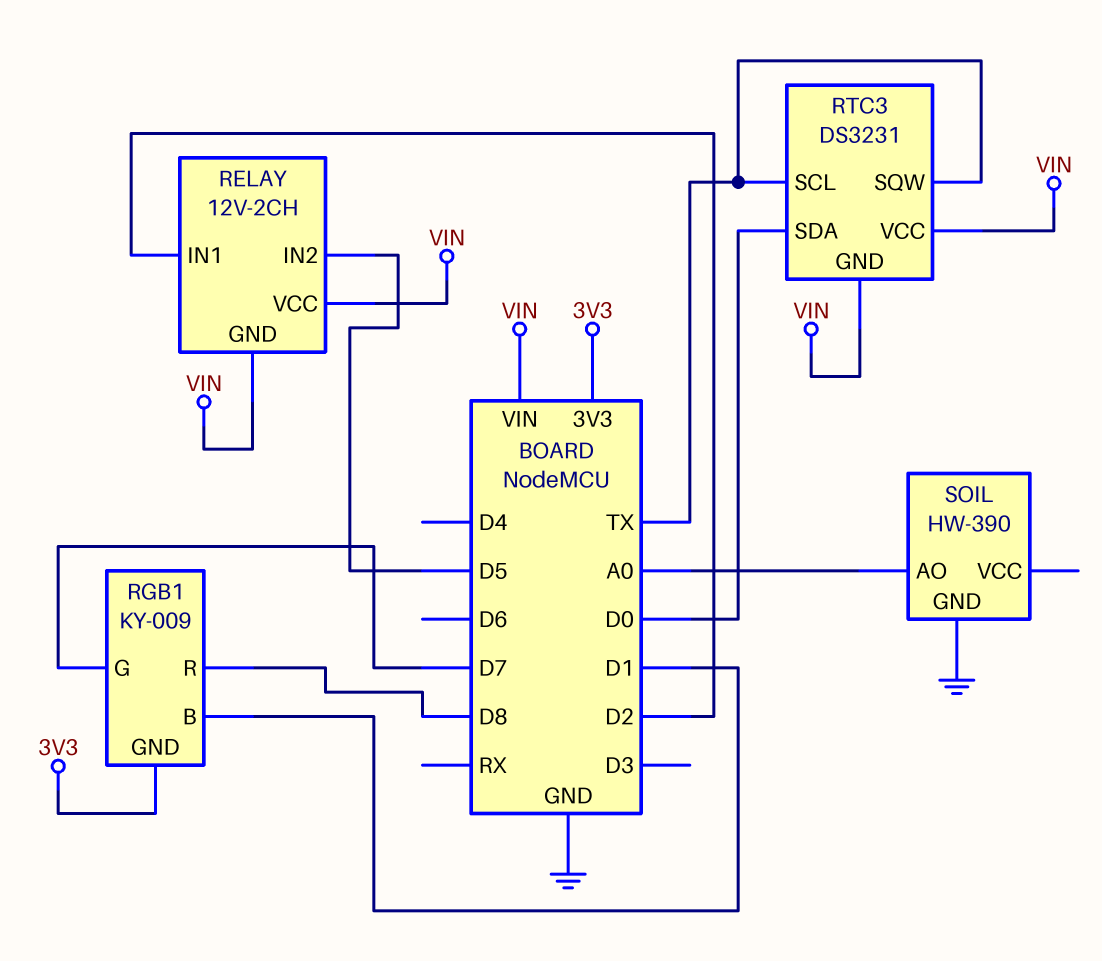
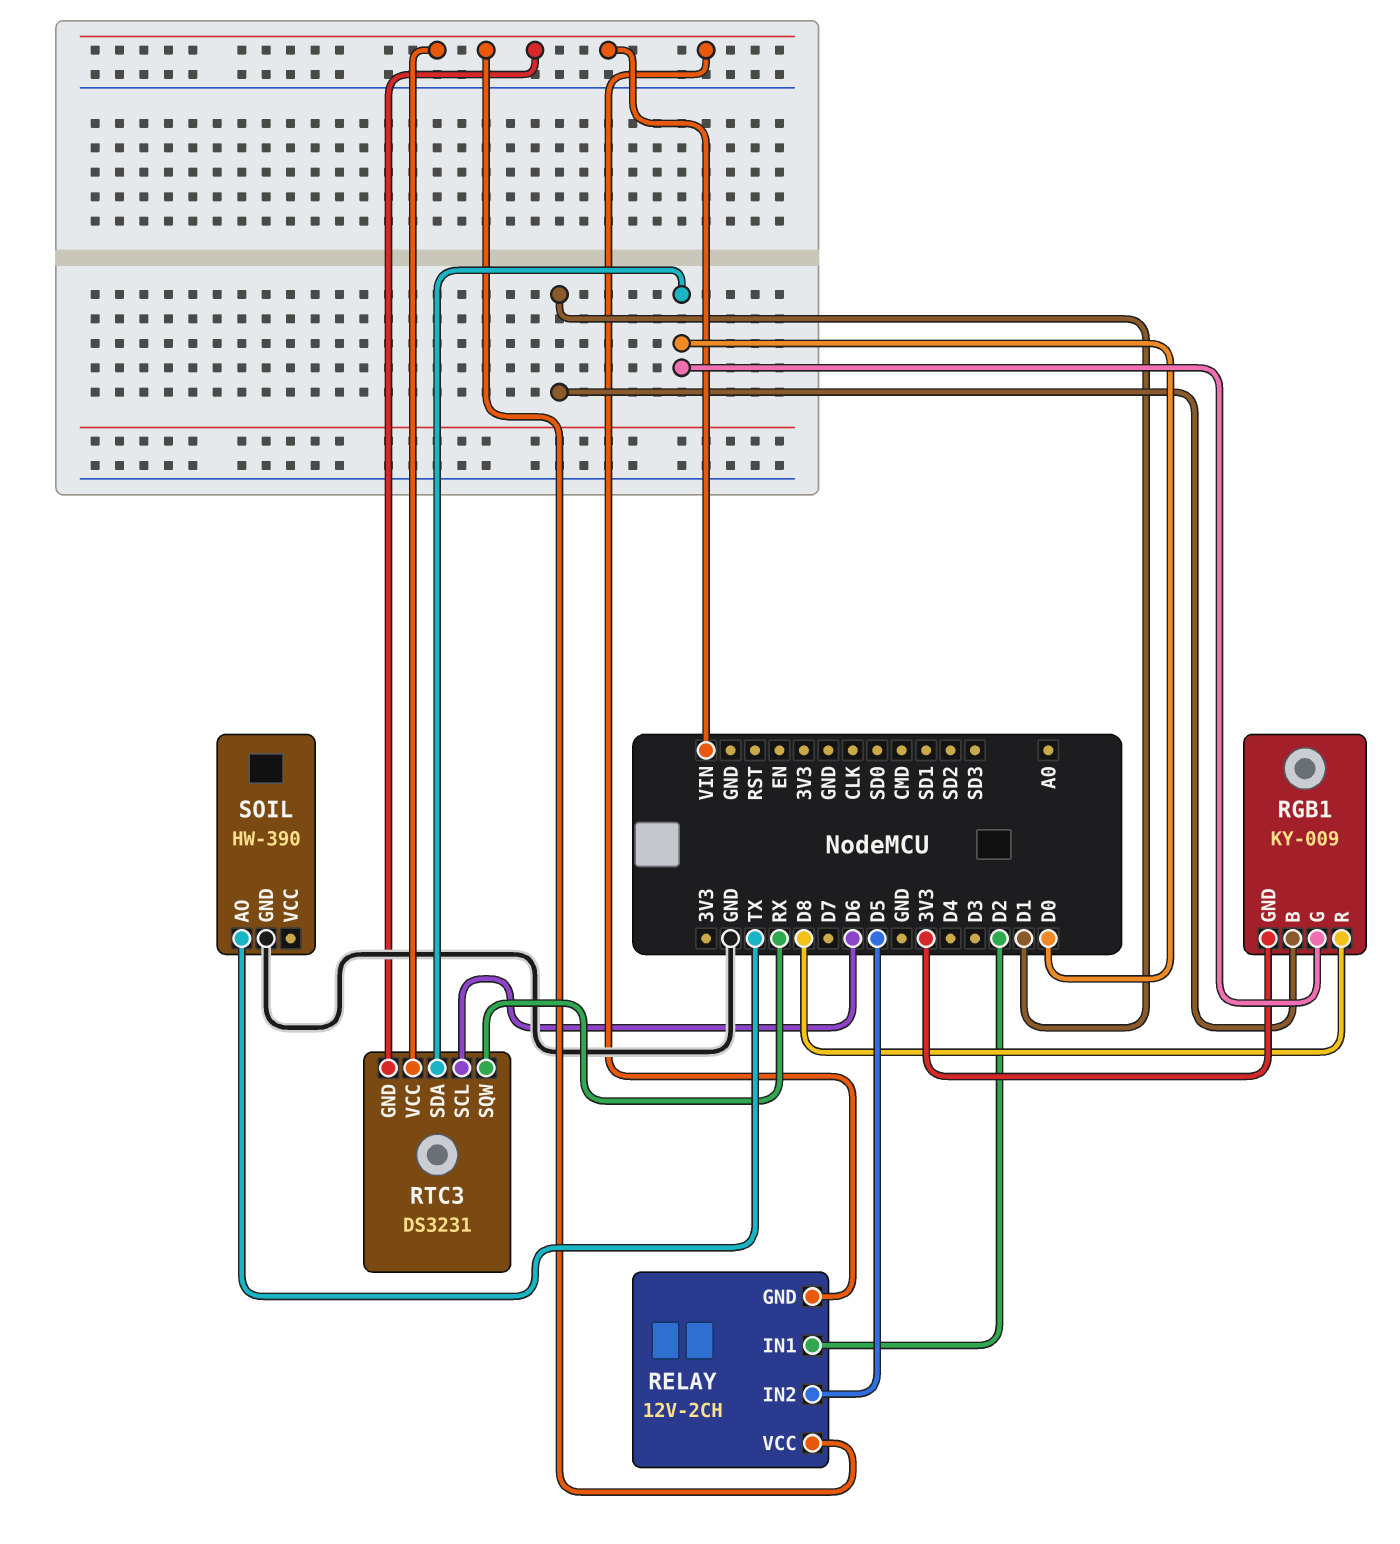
RGB1 pin G: D7 -> D0
RTC3 pin SCL: TX -> D6
RTC3 pin SQW: TX -> RX
SOIL pin AO: A0 -> TX

